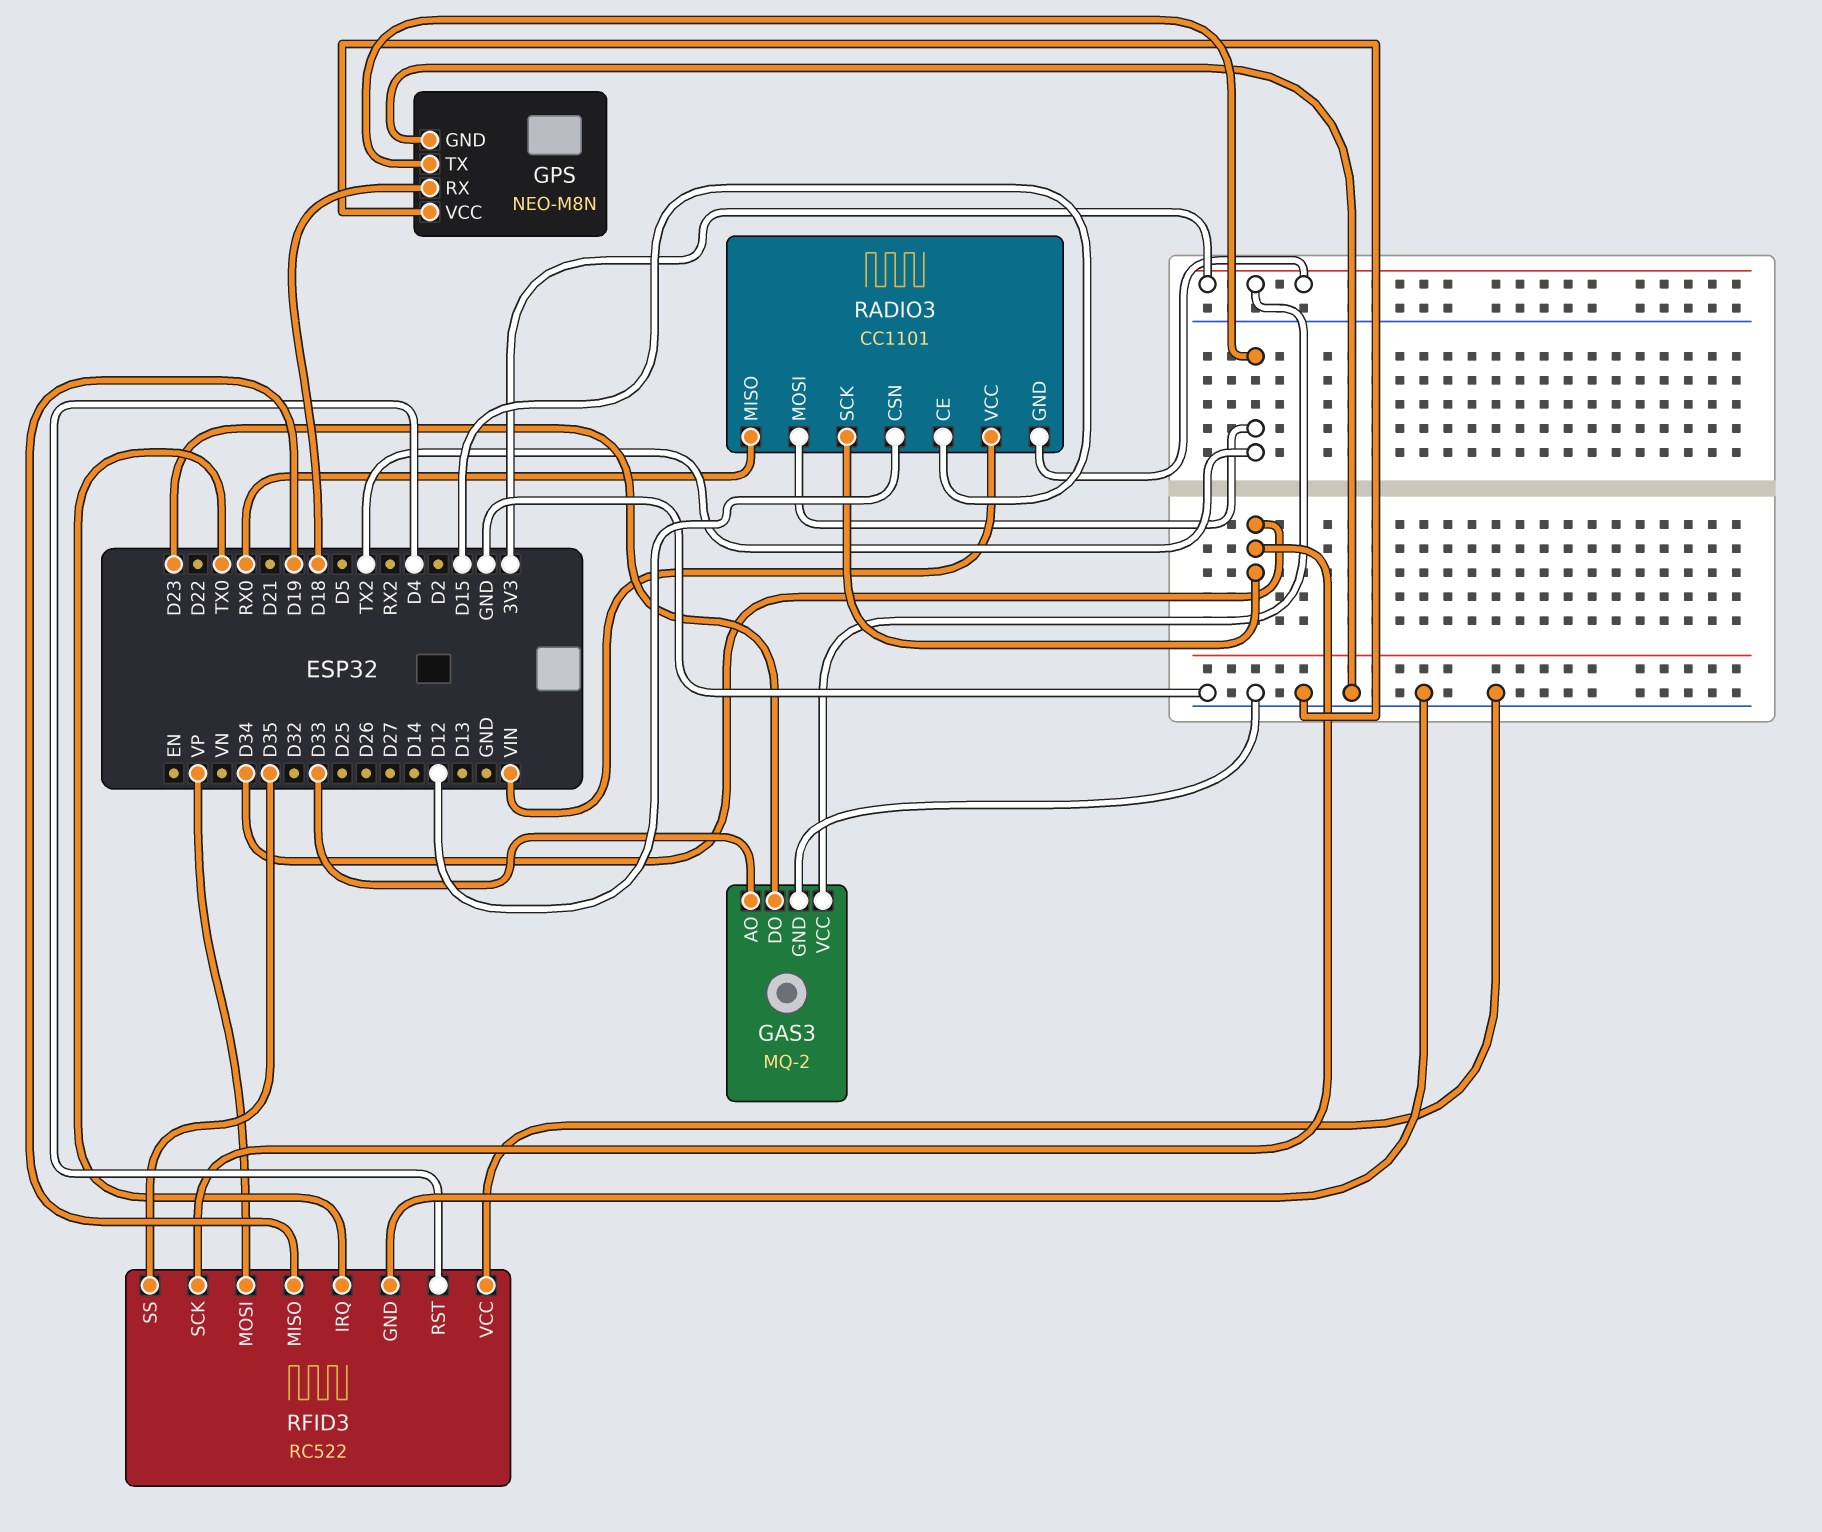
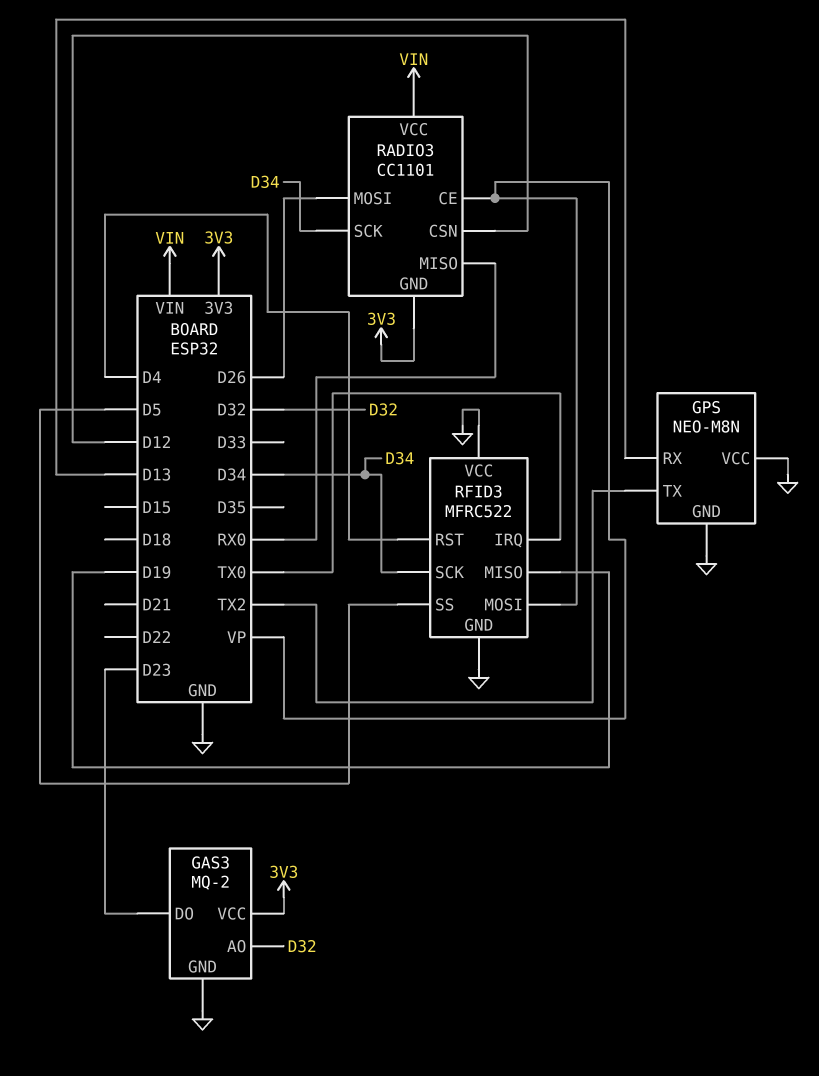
GAS3 pin AO: D33 -> D32
GPS pin RX: D18 -> D13
RADIO3 pin CE: D15 -> VP
RADIO3 pin MOSI: TX2 -> D26
RFID3: RC522 -> MFRC522
RFID3 pin SS: D35 -> D5

